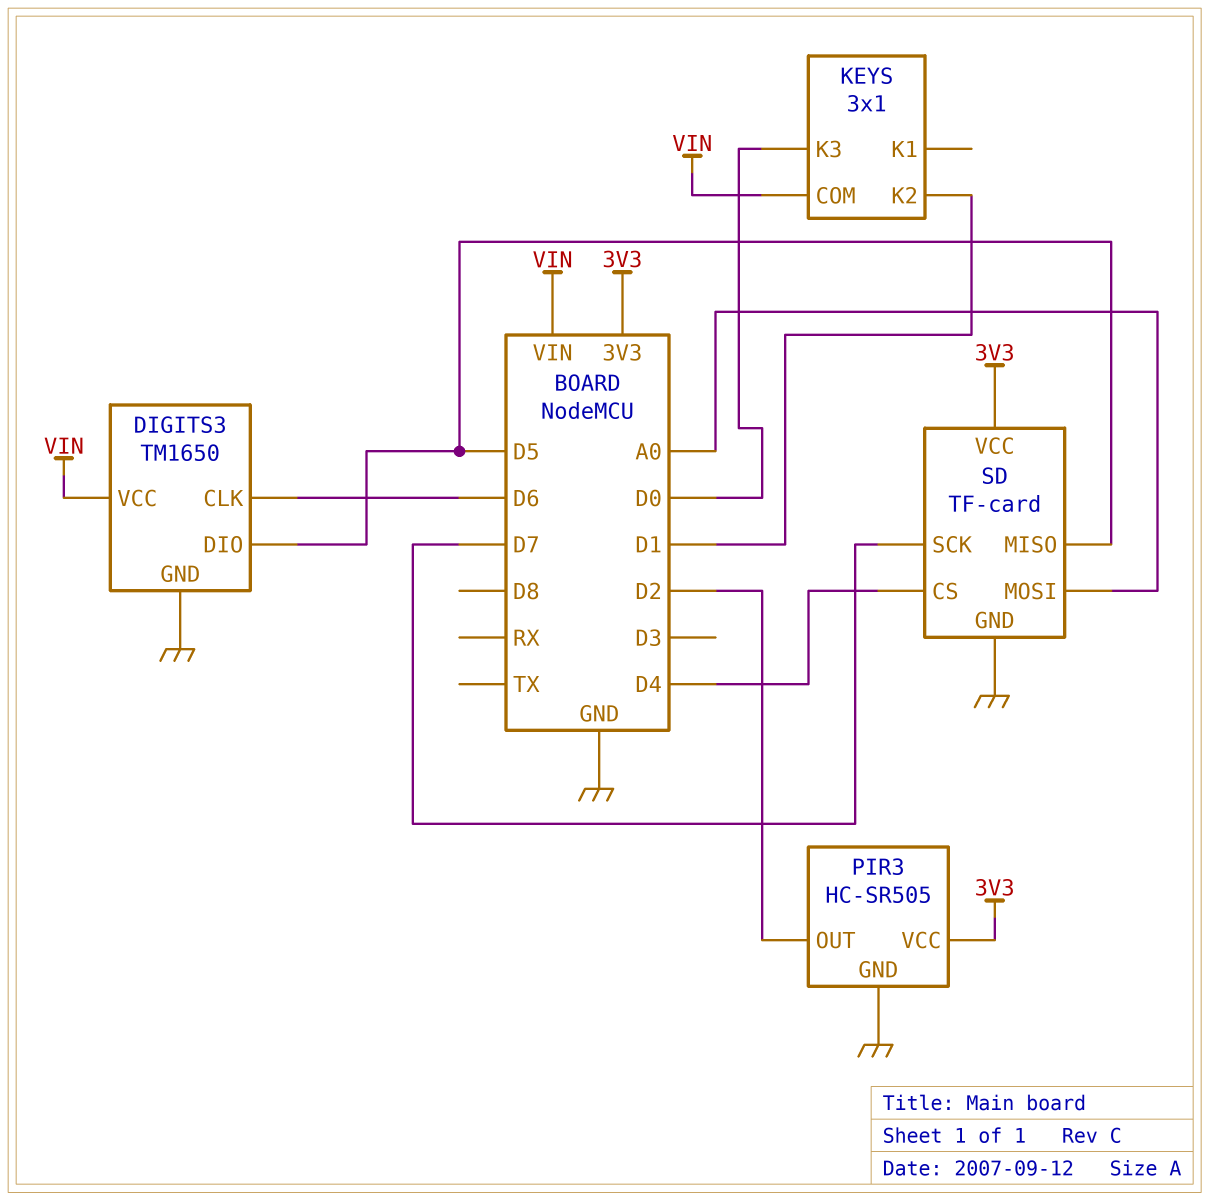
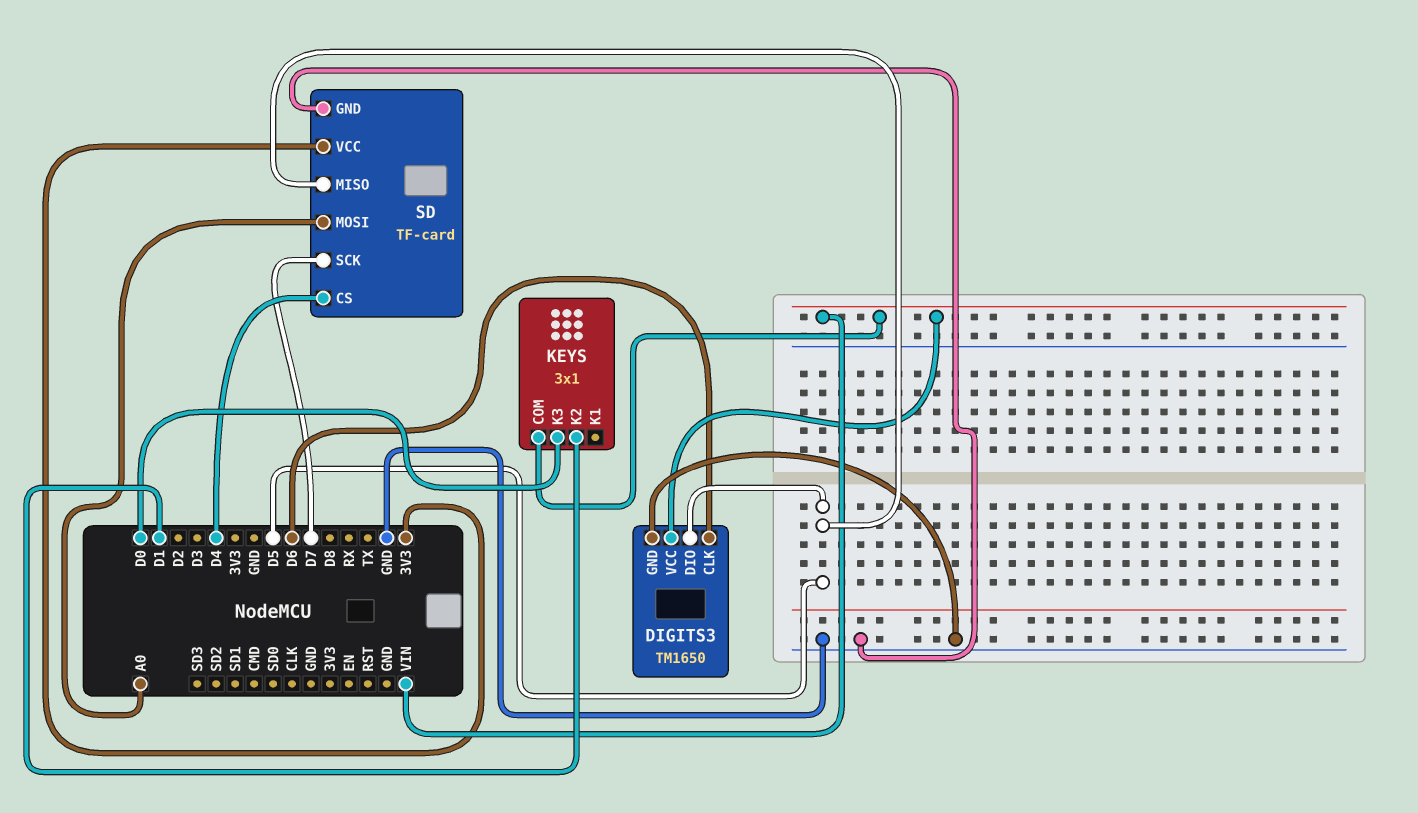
PIR3: HC-SR505 -> none
PIR3 pin GND: GND -> none
PIR3 pin OUT: D2 -> none
PIR3 pin VCC: 3V3 -> none

